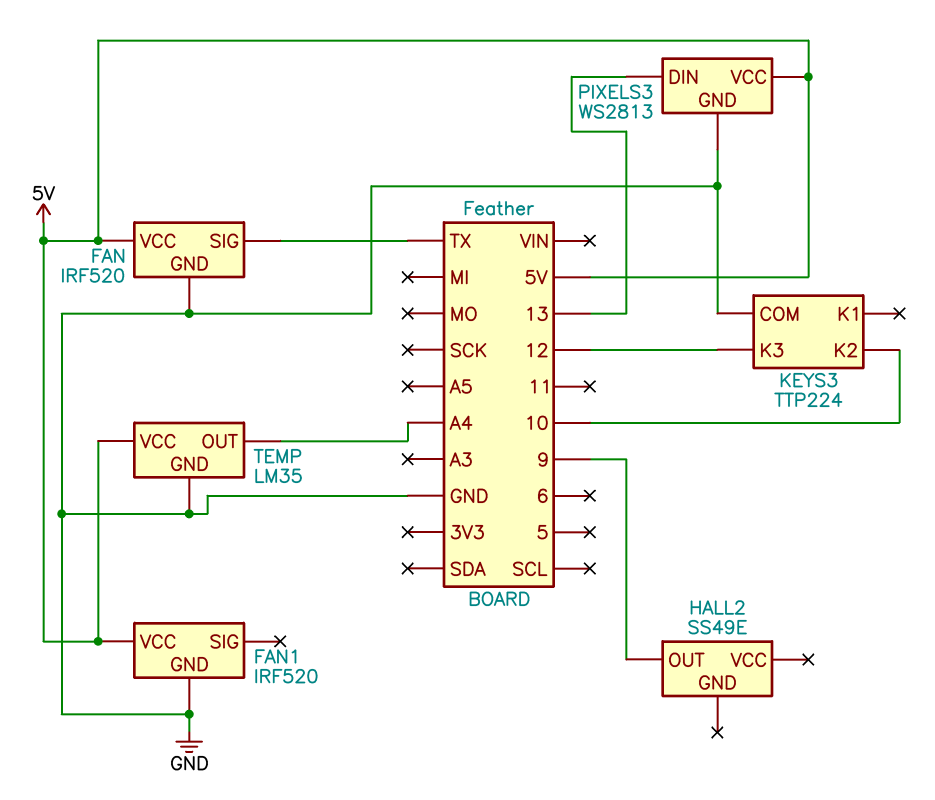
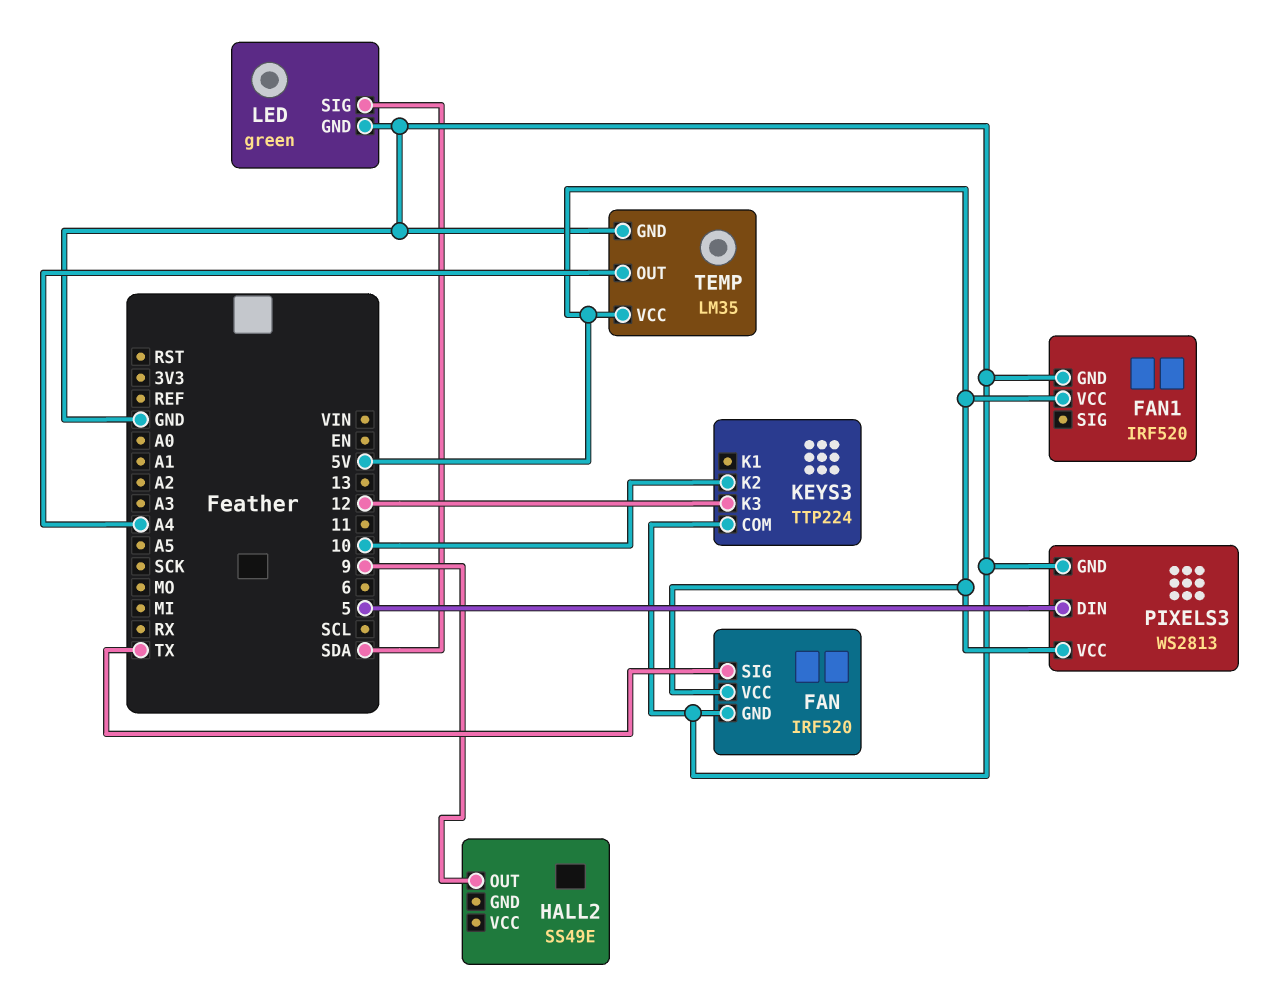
LED: none -> green
LED pin GND: none -> GND
LED pin SIG: none -> SDA
PIXELS3 pin DIN: 13 -> 5

